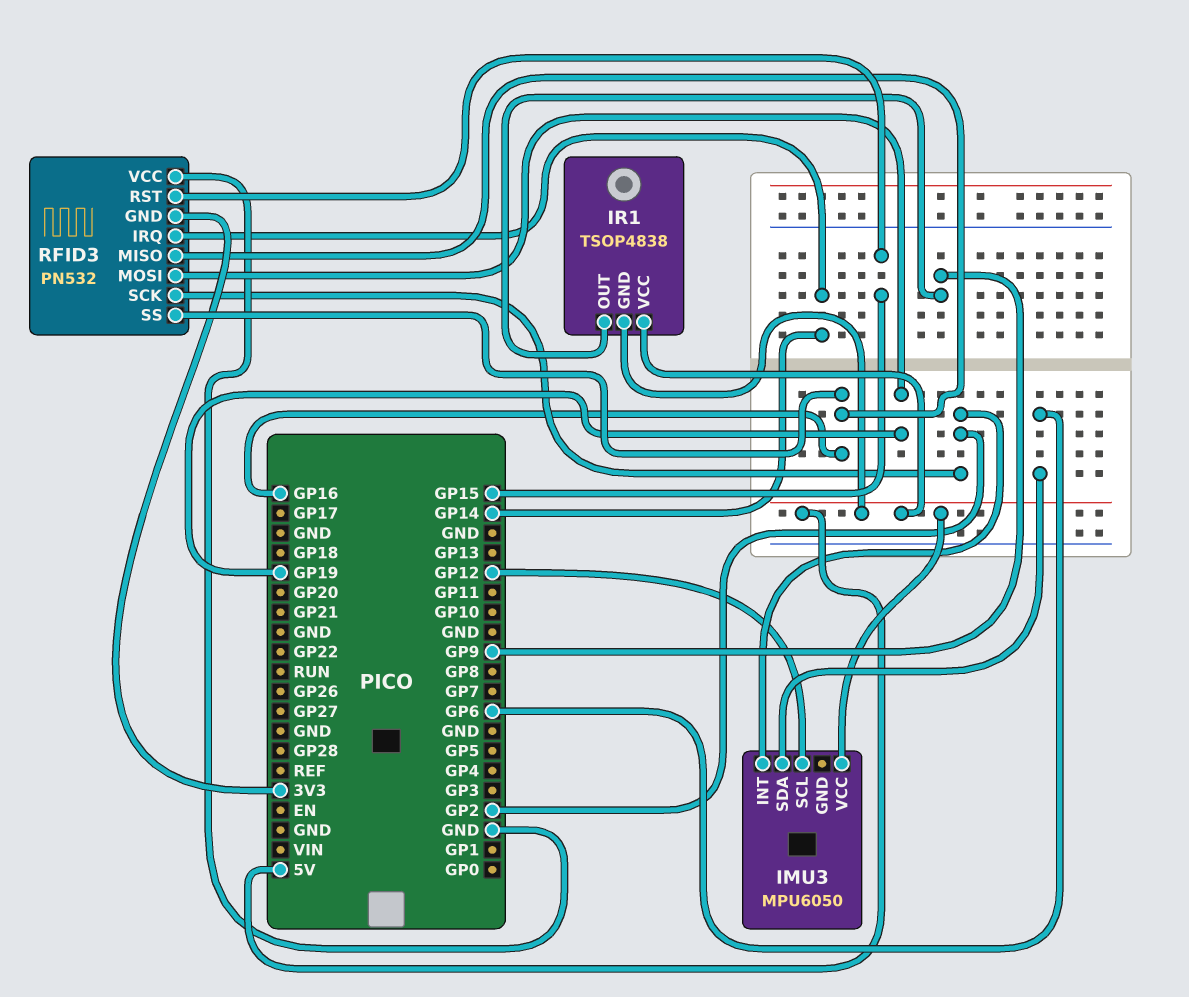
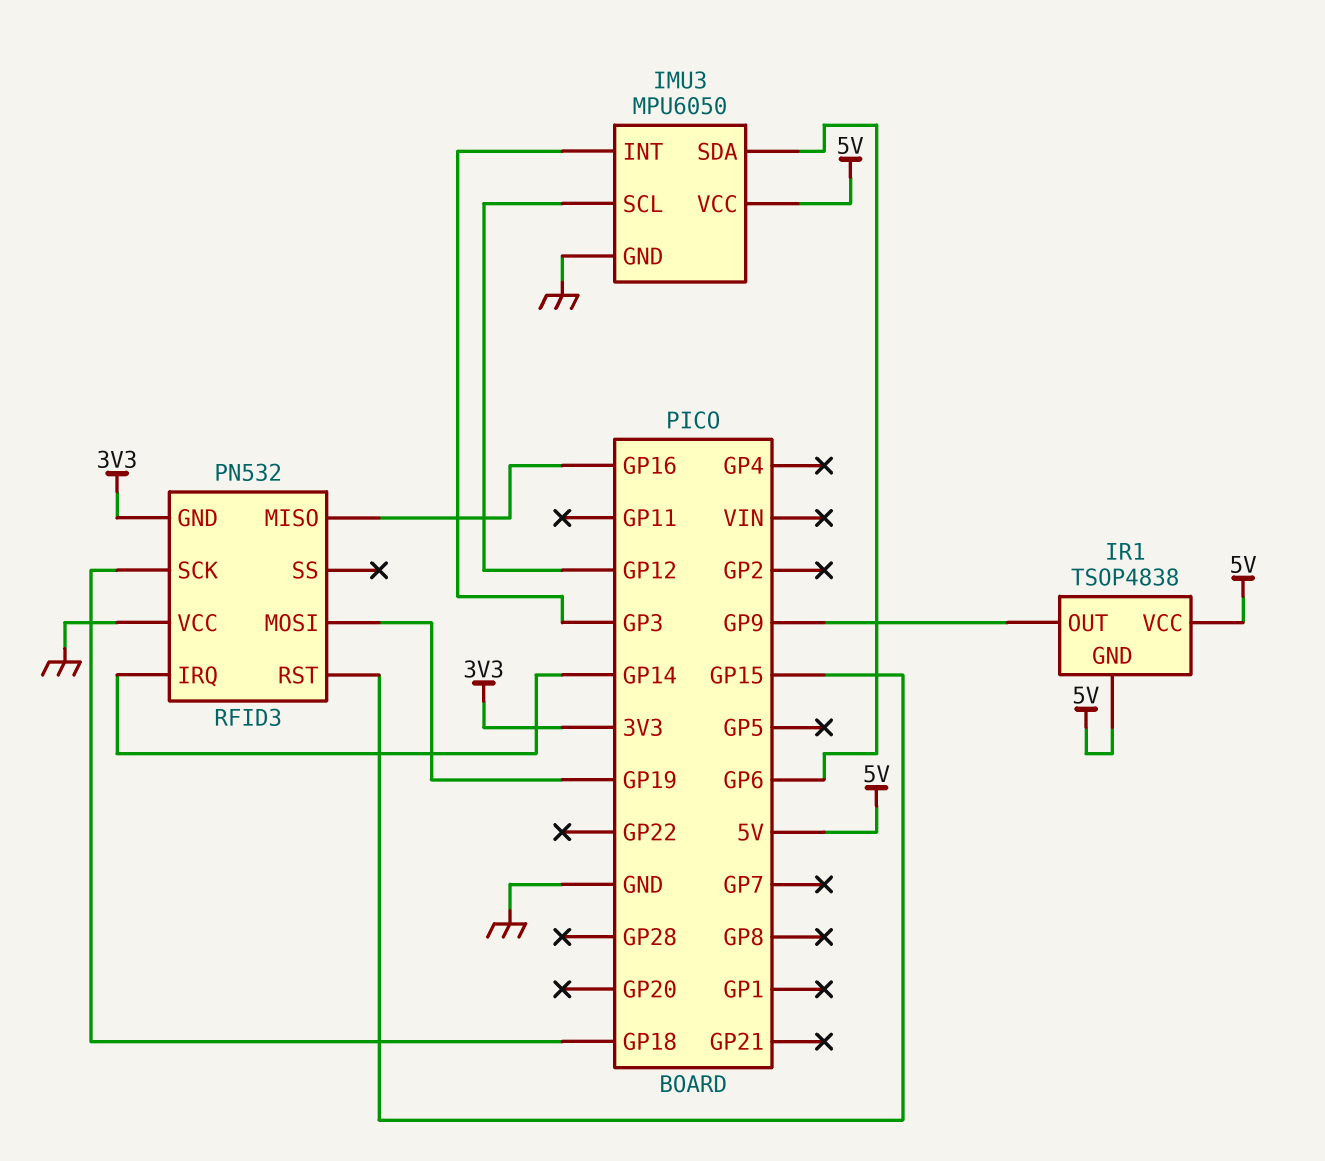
IMU3 pin GND: none -> GND
IMU3 pin INT: GP2 -> GP3
RFID3 pin SCK: GP2 -> GP18
RFID3 pin SS: GP16 -> none

